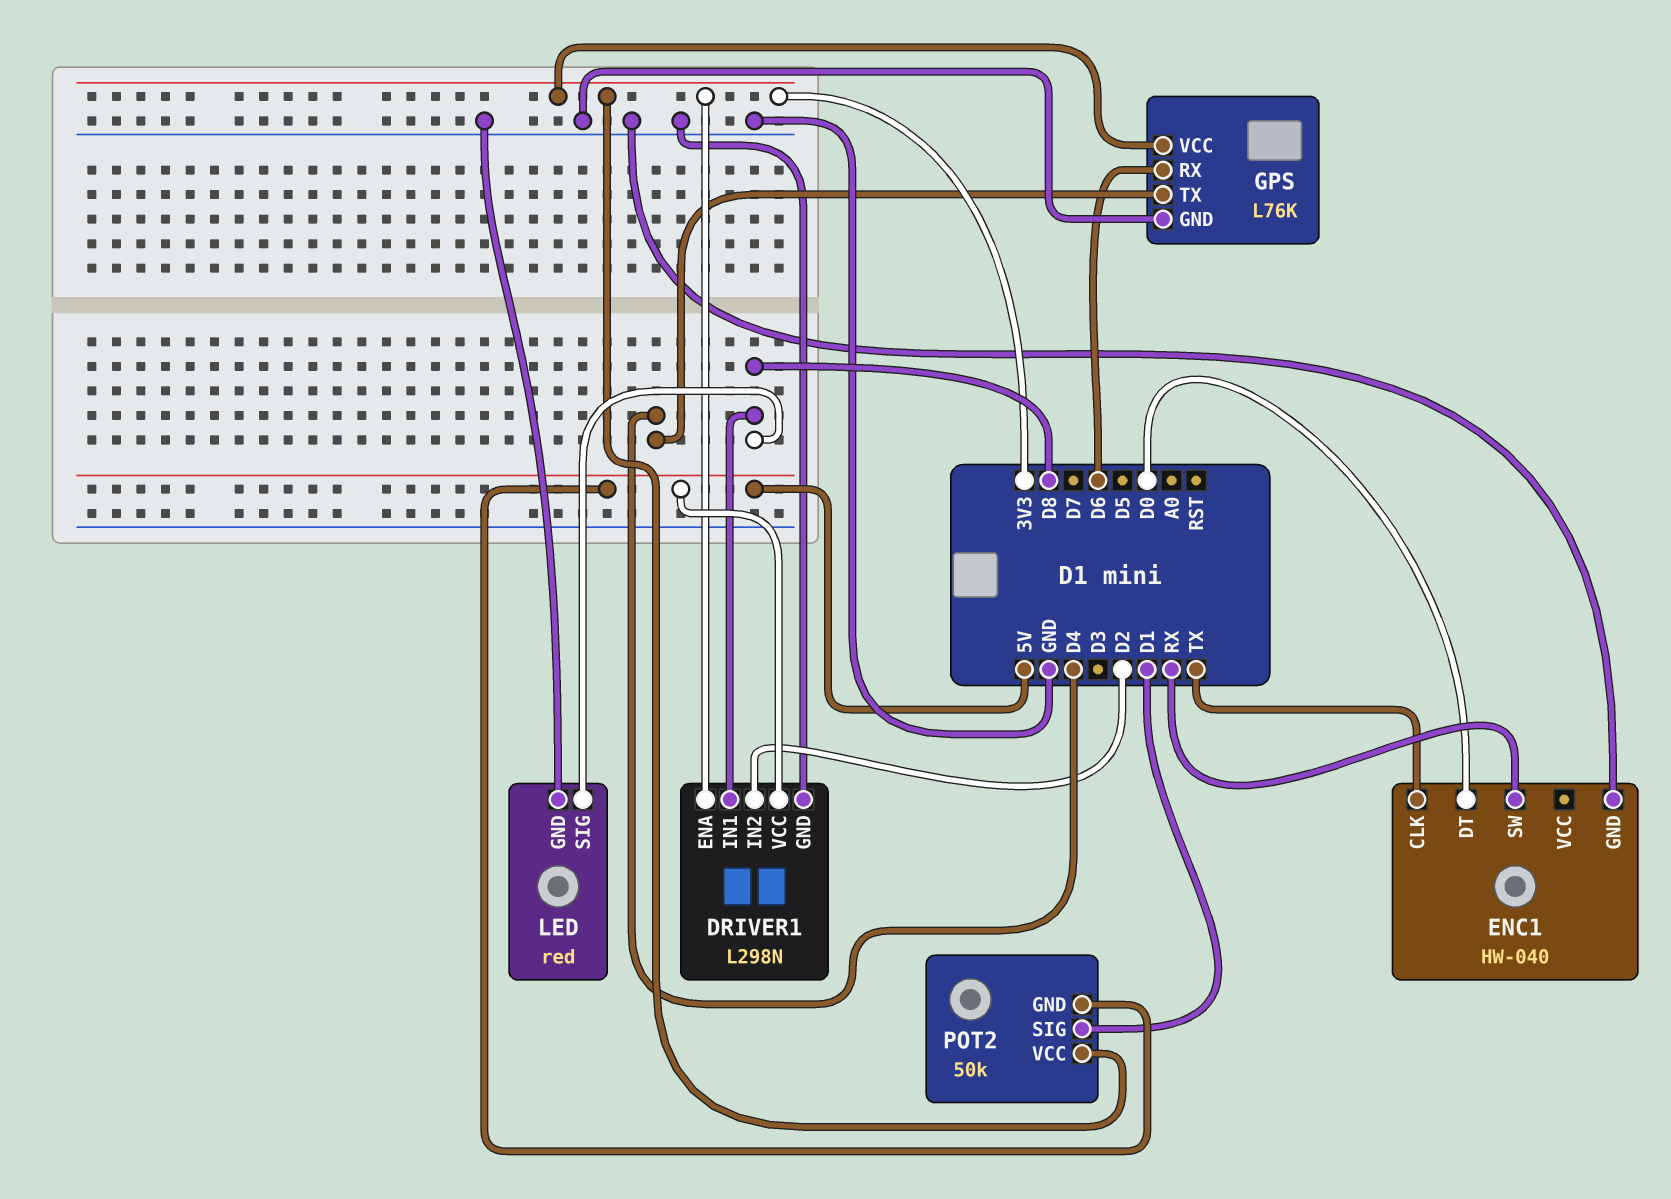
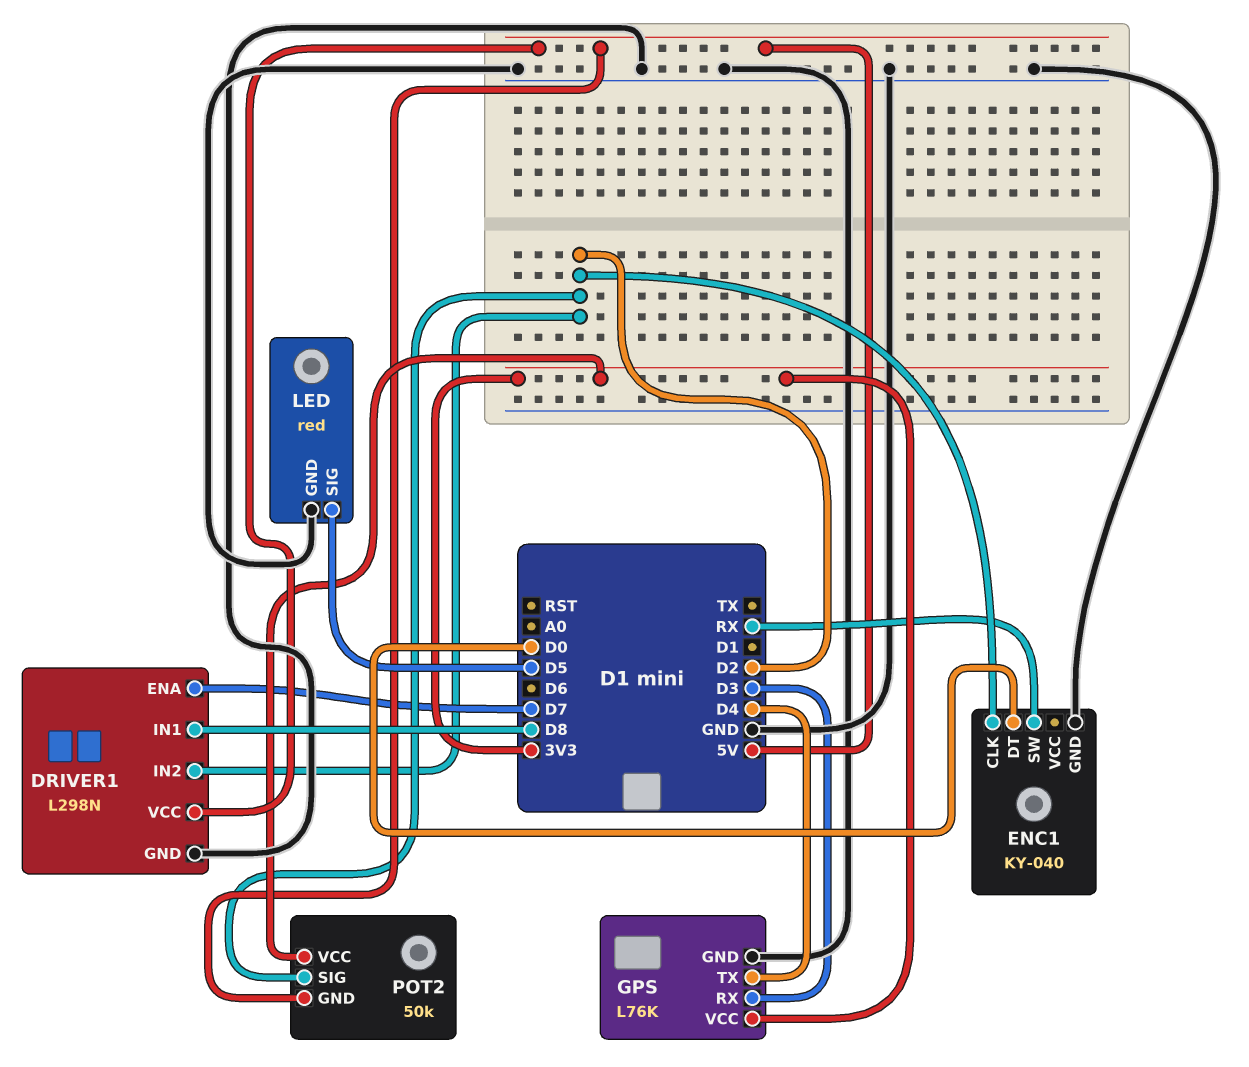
DRIVER1 pin ENA: 3V3 -> D7
ENC1: HW-040 -> KY-040
ENC1 pin CLK: TX -> D2
GPS pin RX: D6 -> D3
LED pin SIG: D8 -> D5
POT2 pin SIG: D1 -> D2

